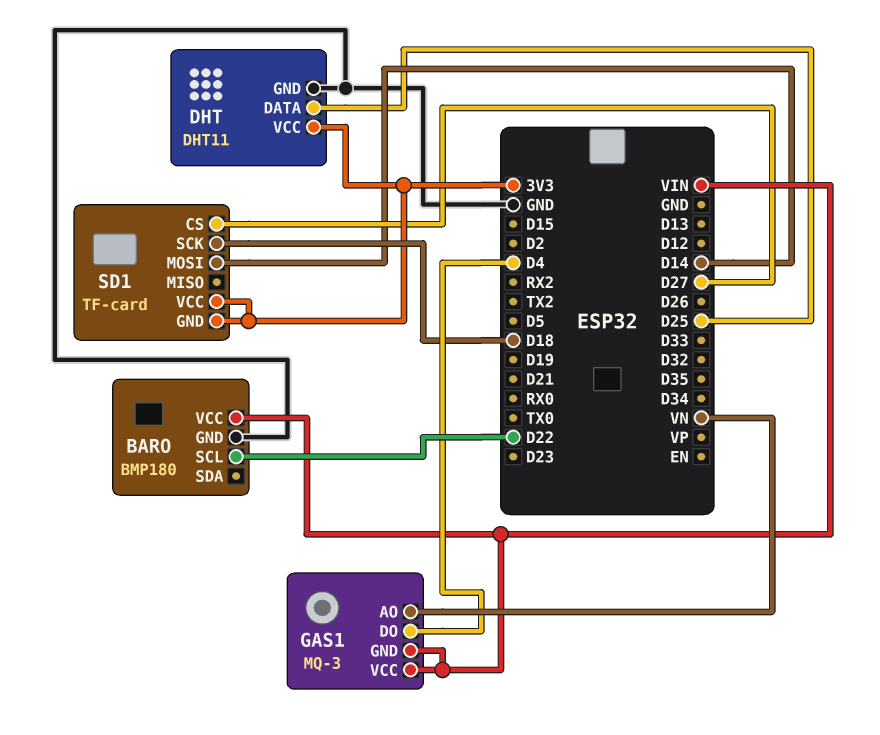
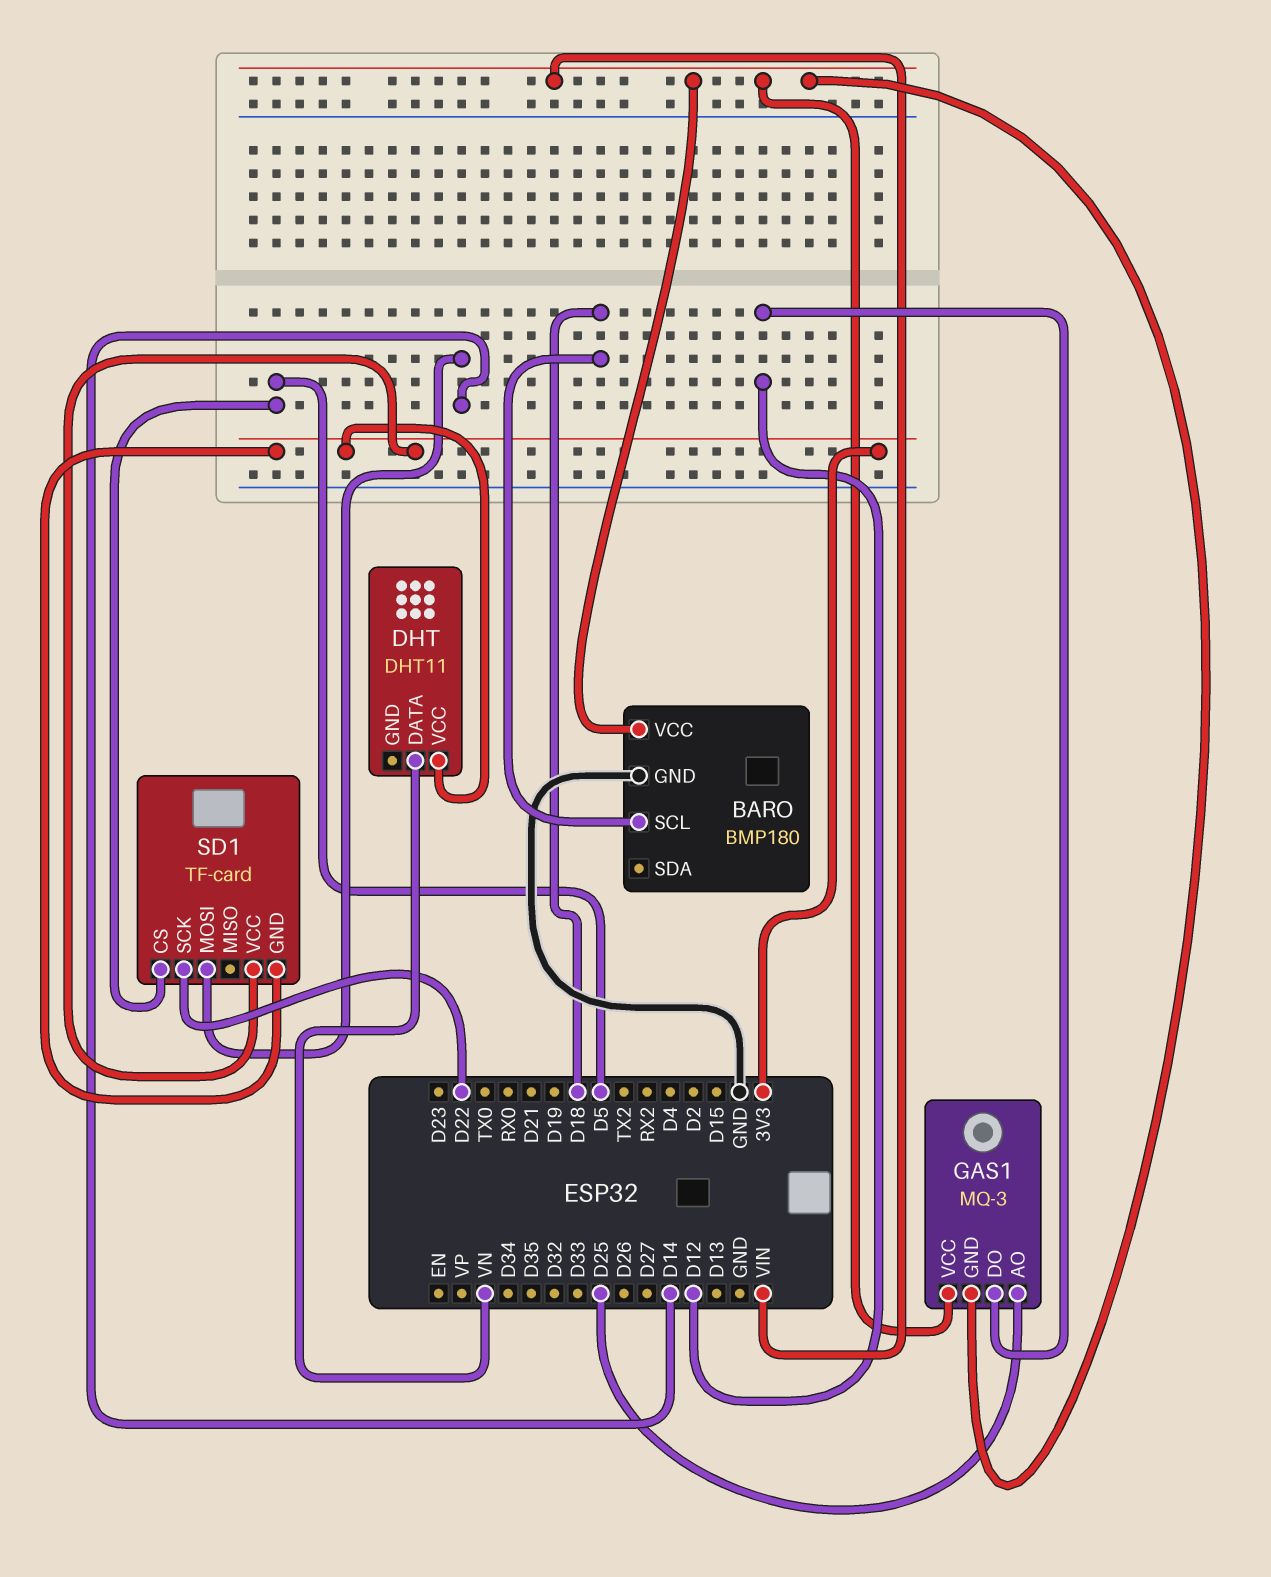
BARO pin SCL: D22 -> D18
DHT pin DATA: D25 -> VN
DHT pin GND: GND -> none
GAS1 pin AO: VN -> D25
GAS1 pin DO: D4 -> D12
SD1 pin CS: D27 -> D5
SD1 pin SCK: D18 -> D22

